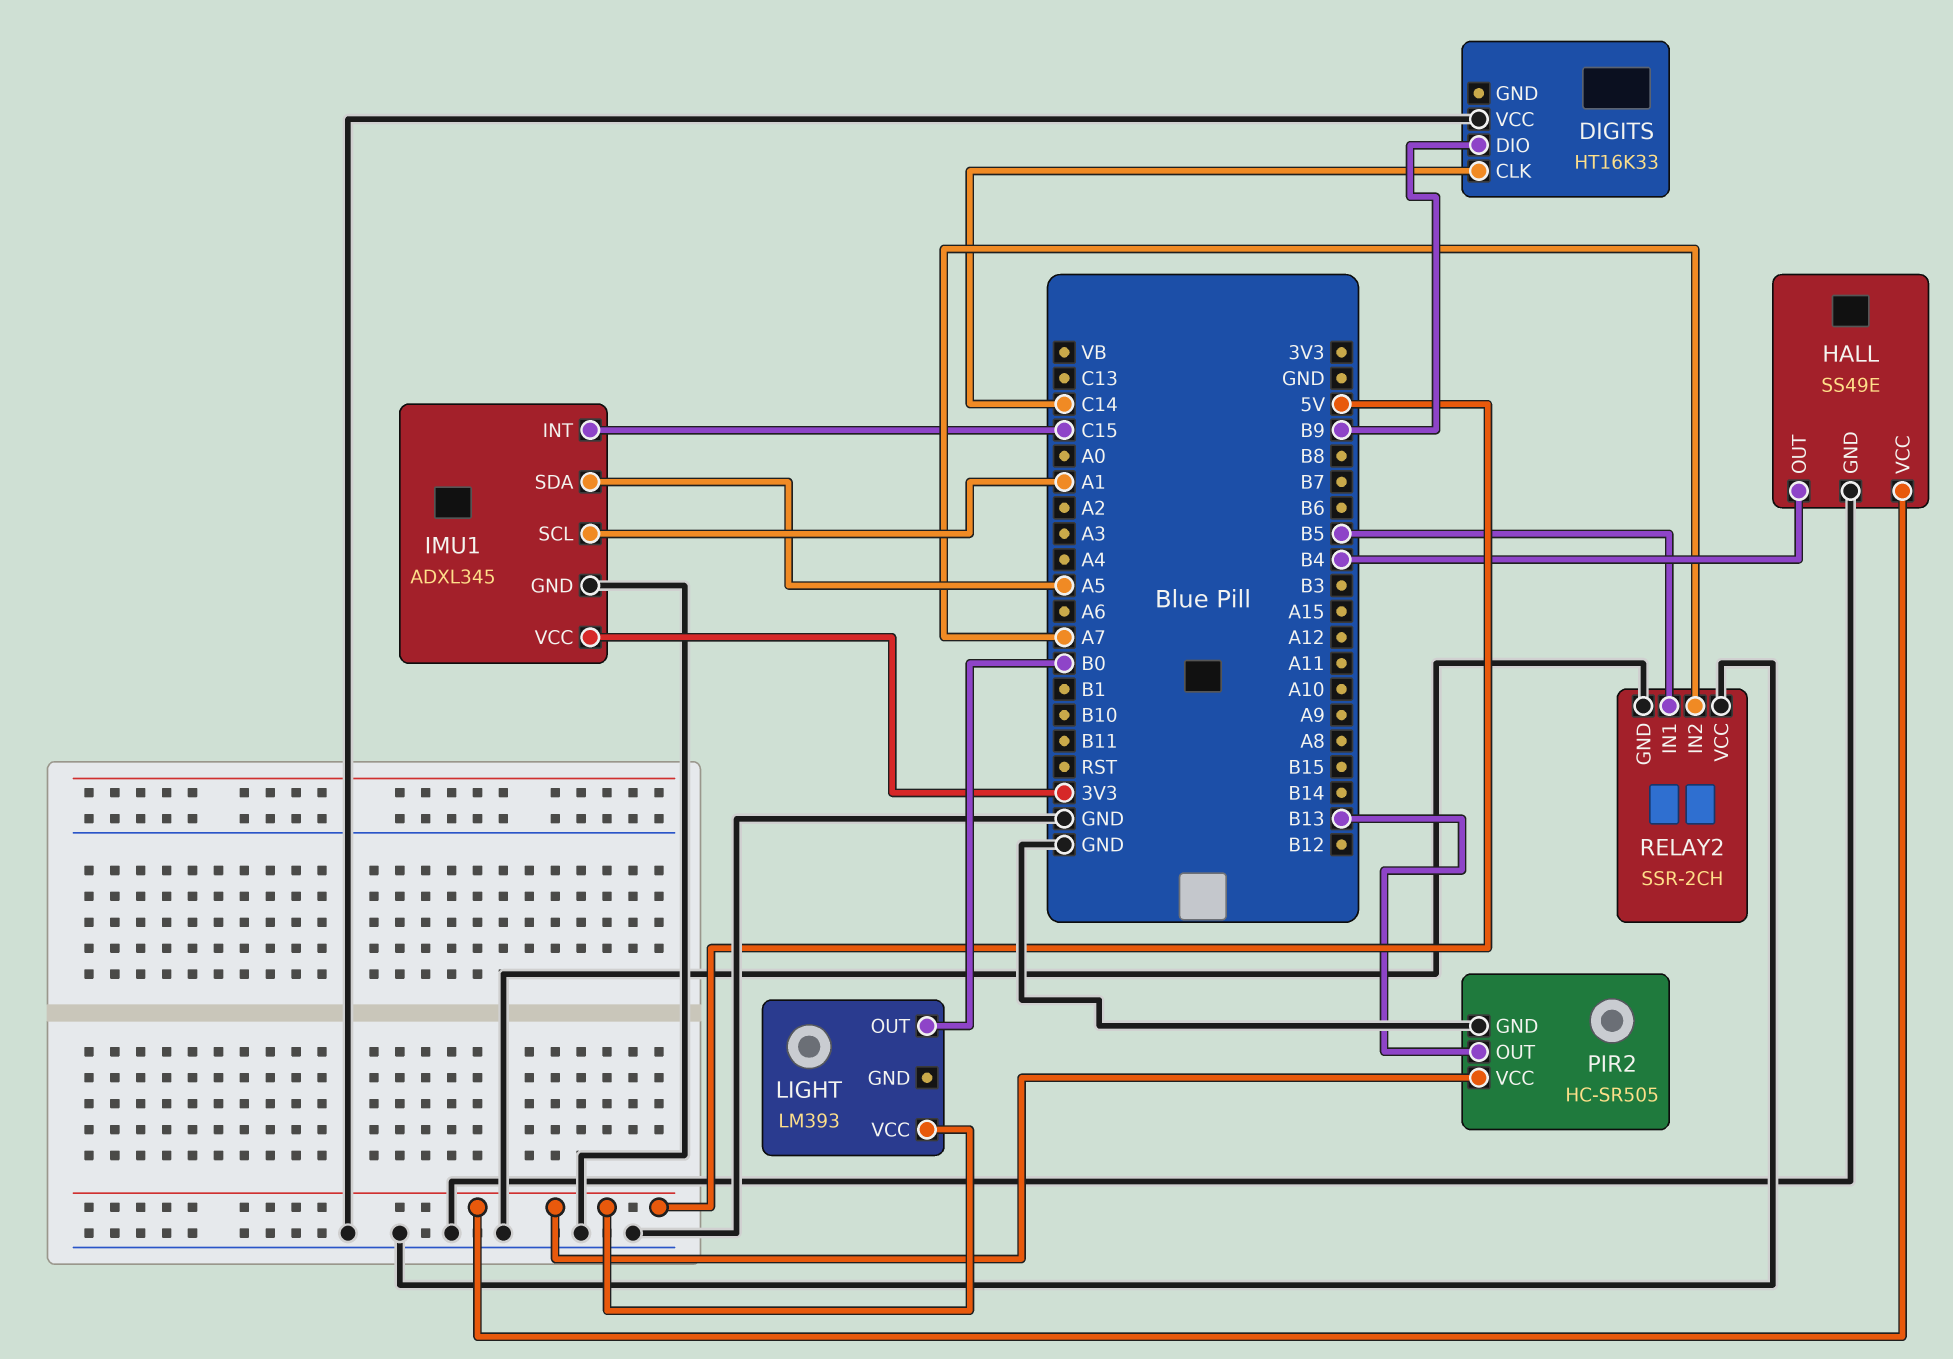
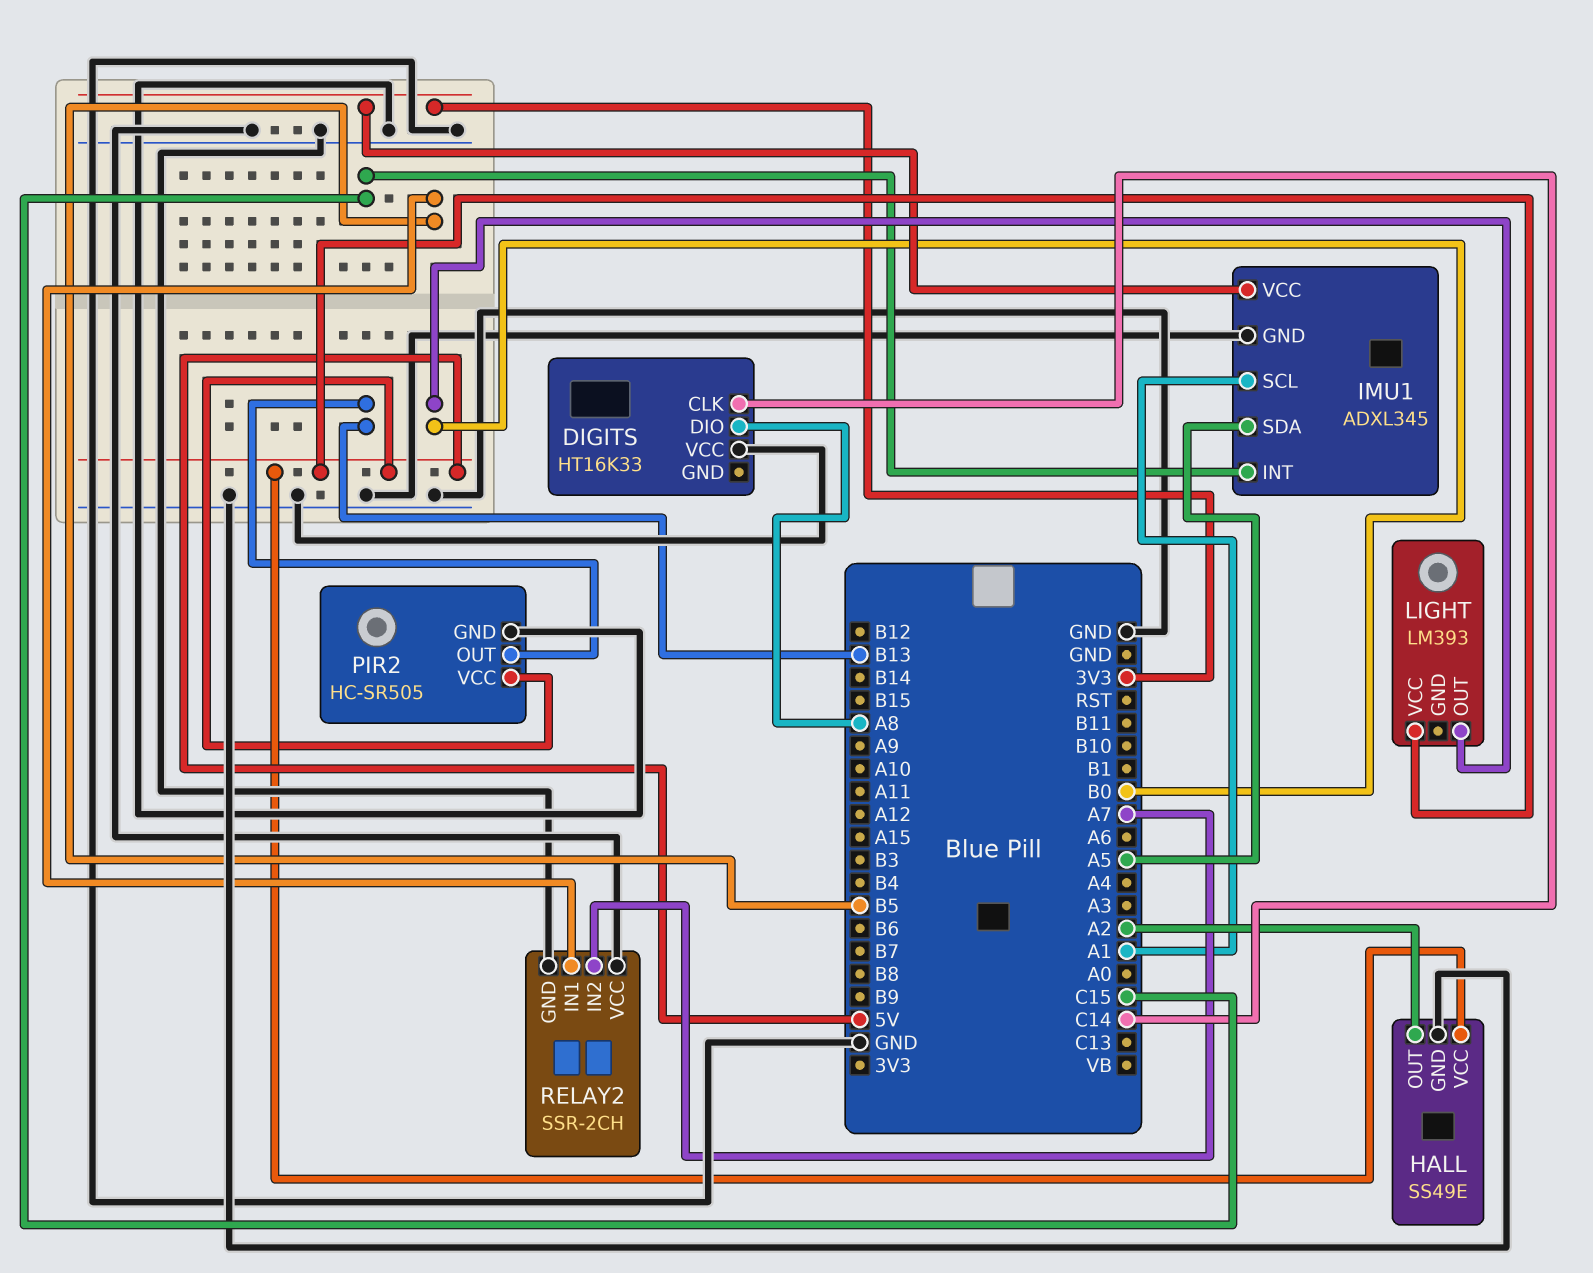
DIGITS pin DIO: B9 -> A8
HALL pin OUT: B4 -> A2

